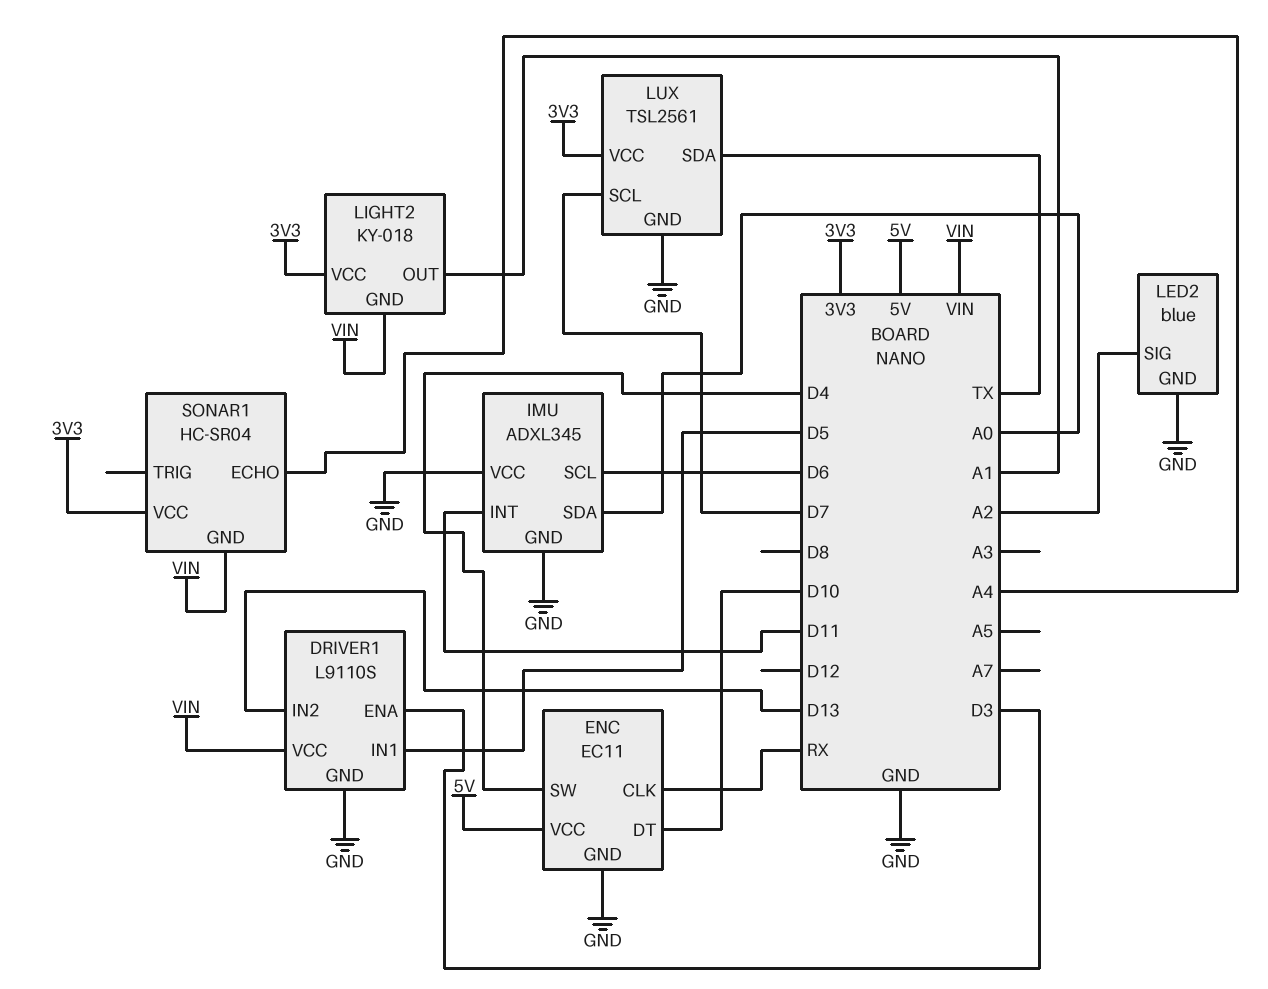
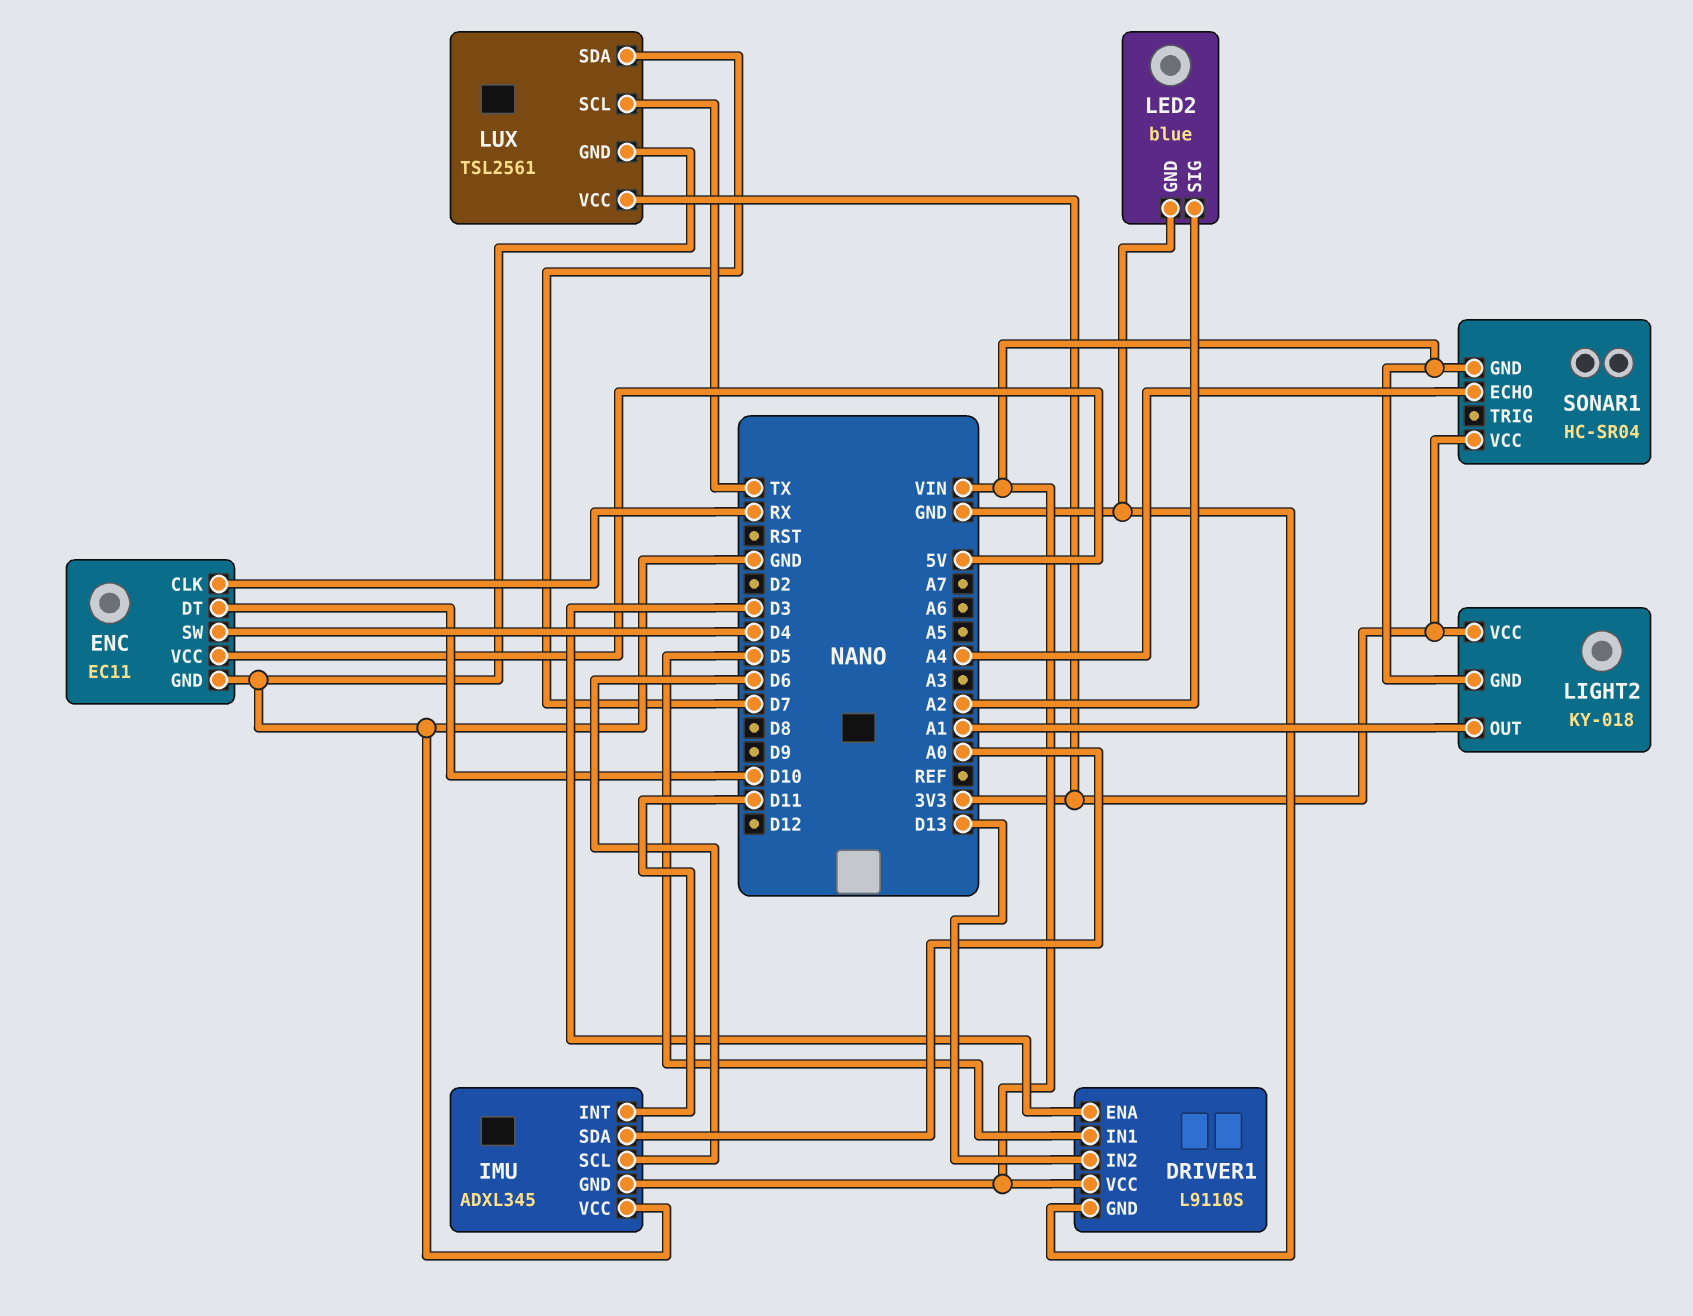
IMU pin GND: GND -> VIN
LUX pin SCL: D7 -> TX
LUX pin SDA: TX -> D7

